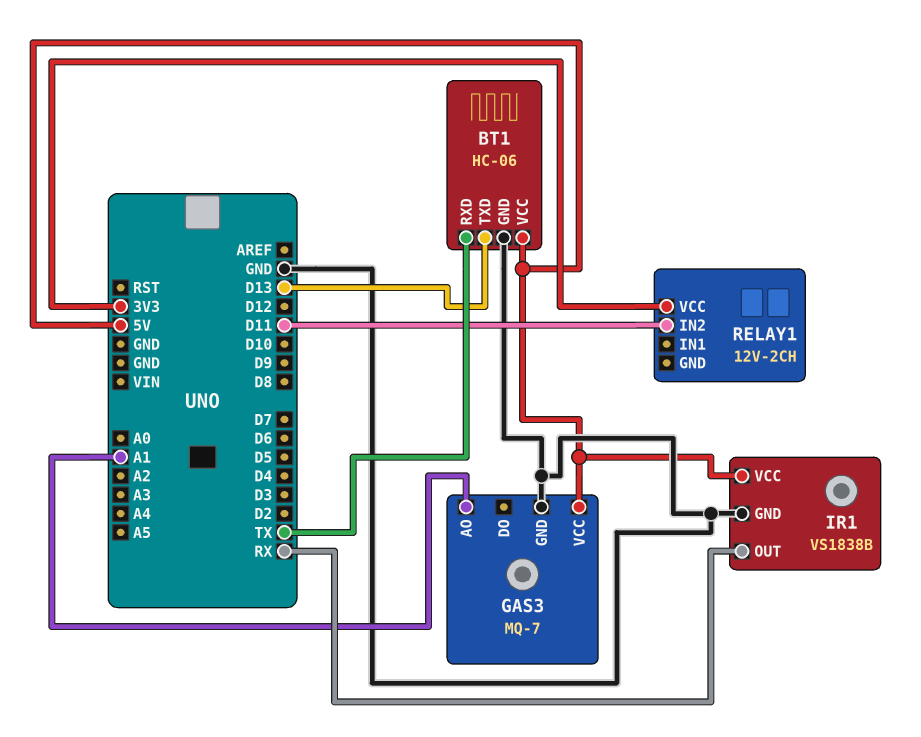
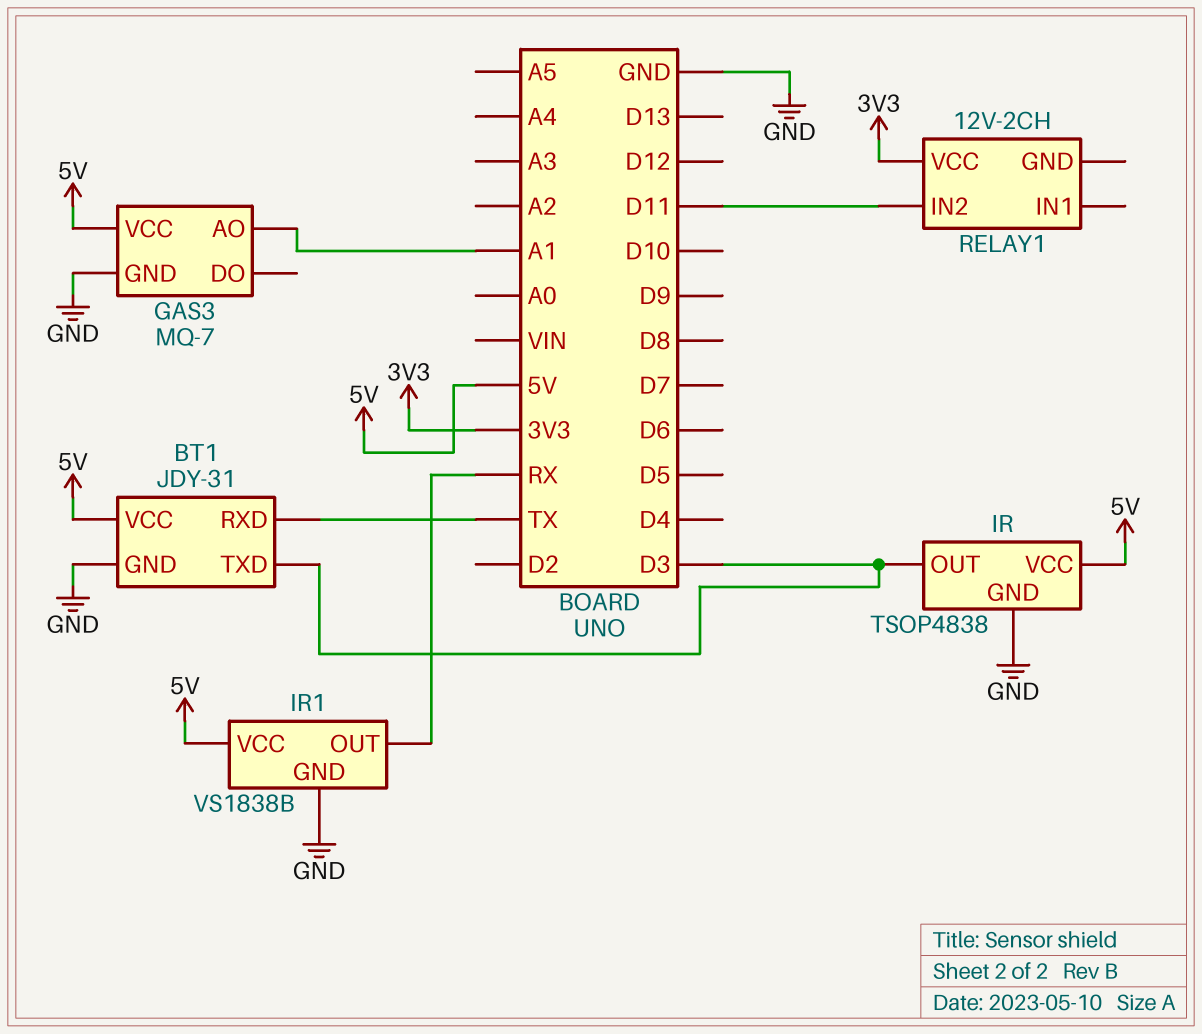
BT1: HC-06 -> JDY-31
BT1 pin TXD: D13 -> D3
IR: none -> TSOP4838
IR pin GND: none -> GND
IR pin OUT: none -> D3
IR pin VCC: none -> 5V

